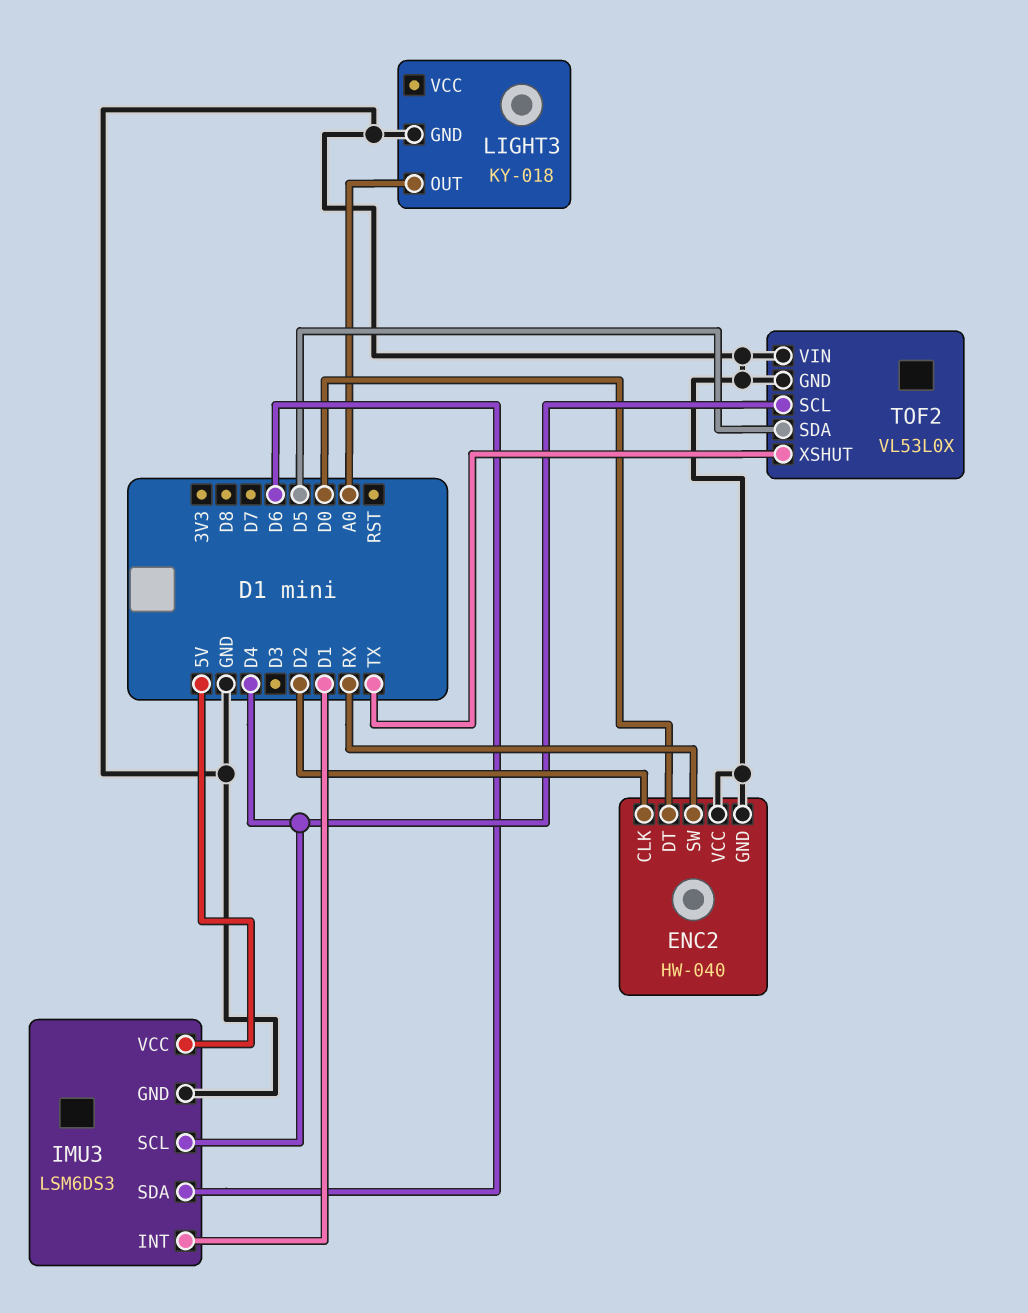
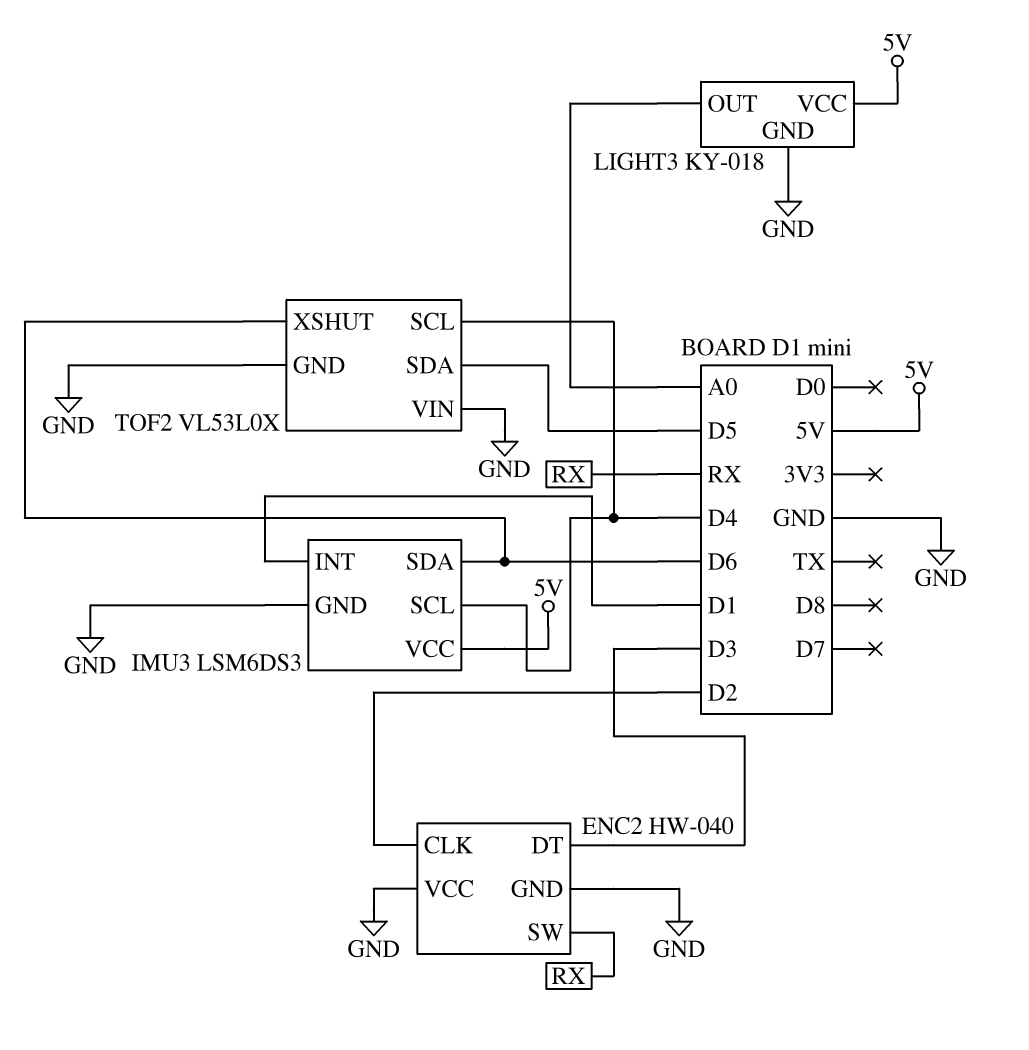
ENC2 pin DT: D0 -> D3
LIGHT3 pin VCC: none -> 5V
TOF2 pin XSHUT: TX -> D6

